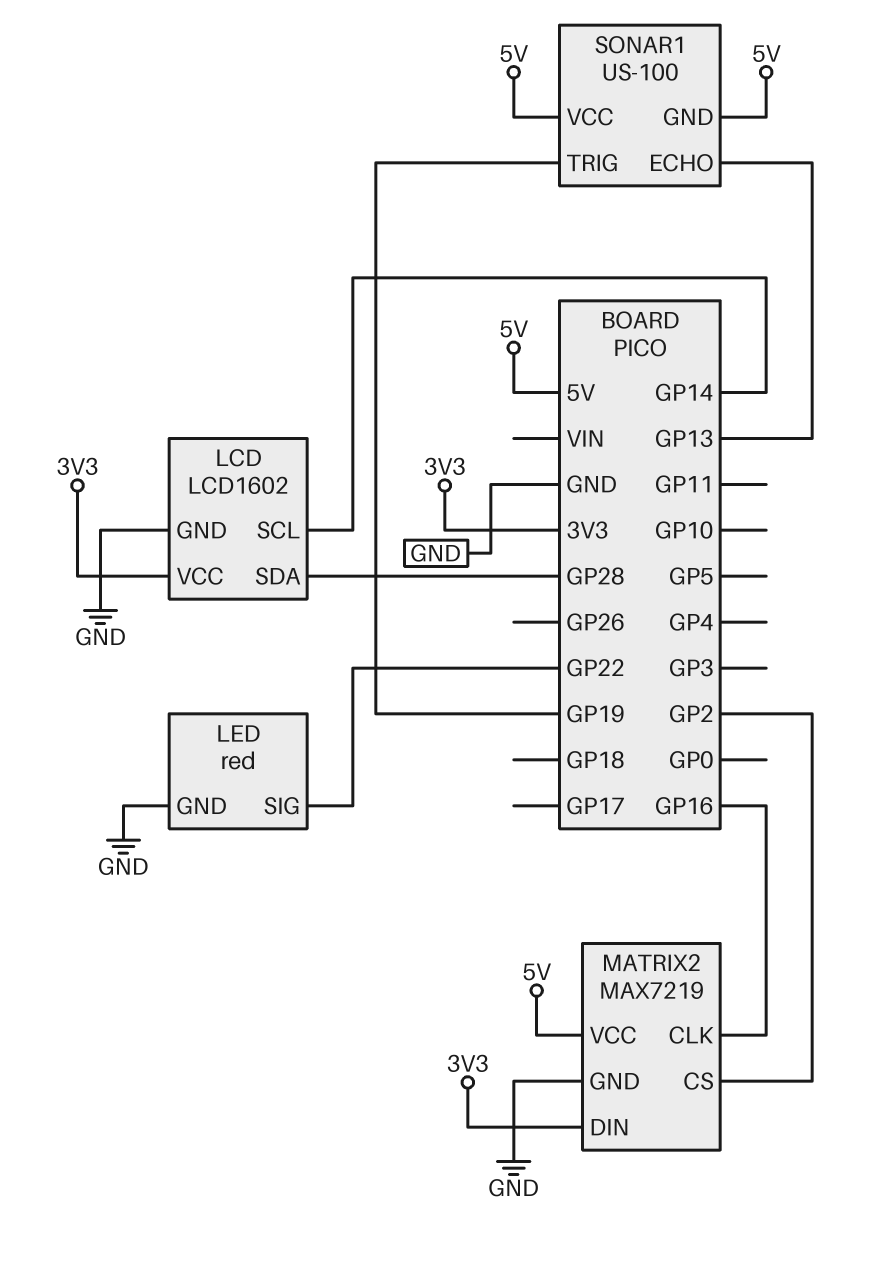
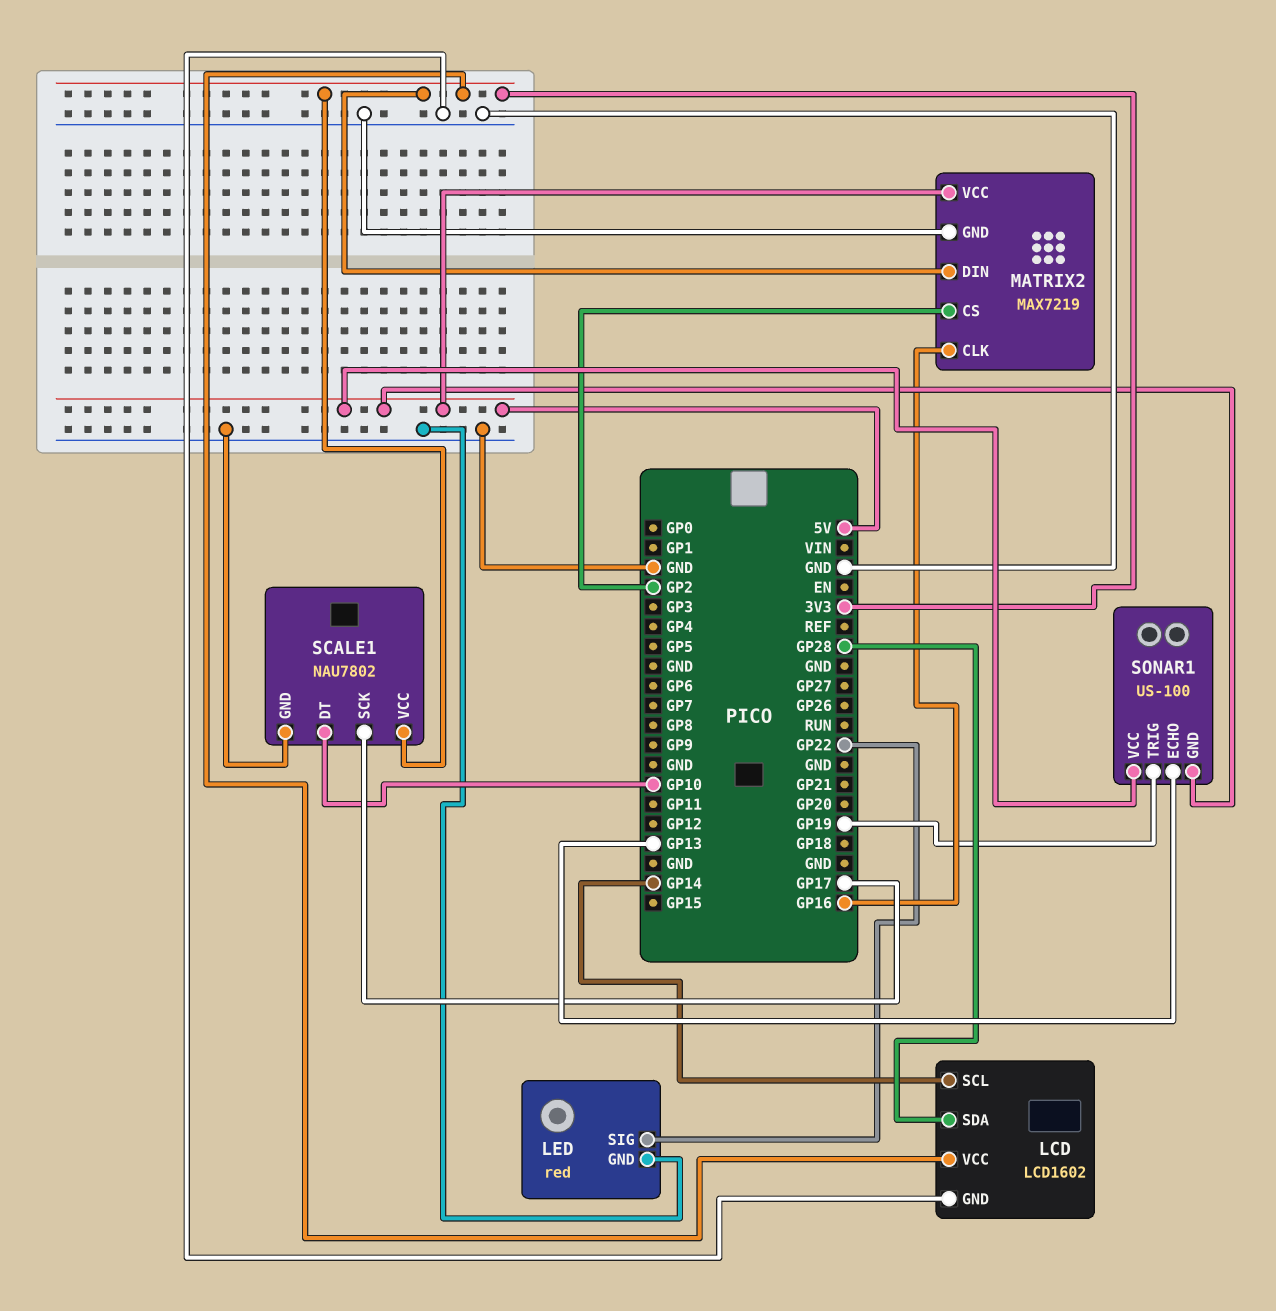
SCALE1: none -> NAU7802
SCALE1 pin DT: none -> GP10
SCALE1 pin GND: none -> GND
SCALE1 pin SCK: none -> GP17
SCALE1 pin VCC: none -> 3V3

